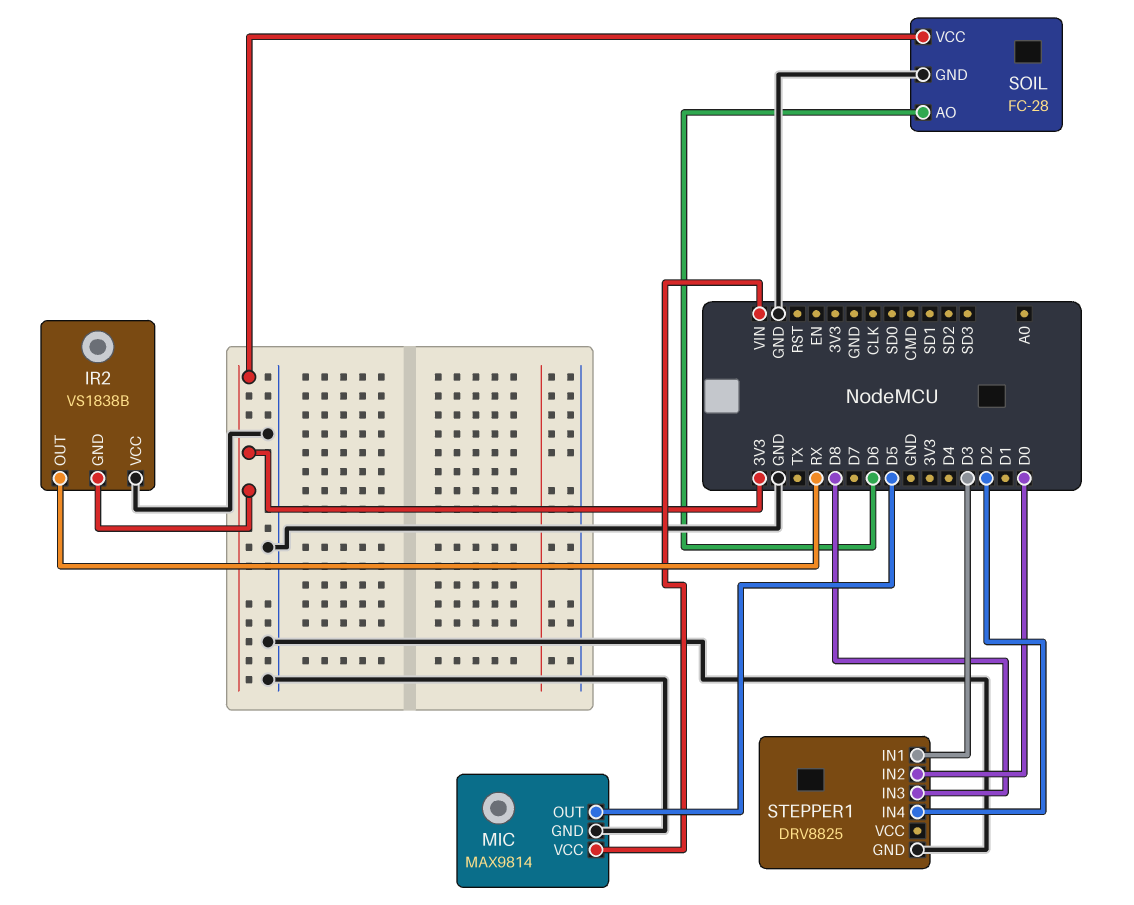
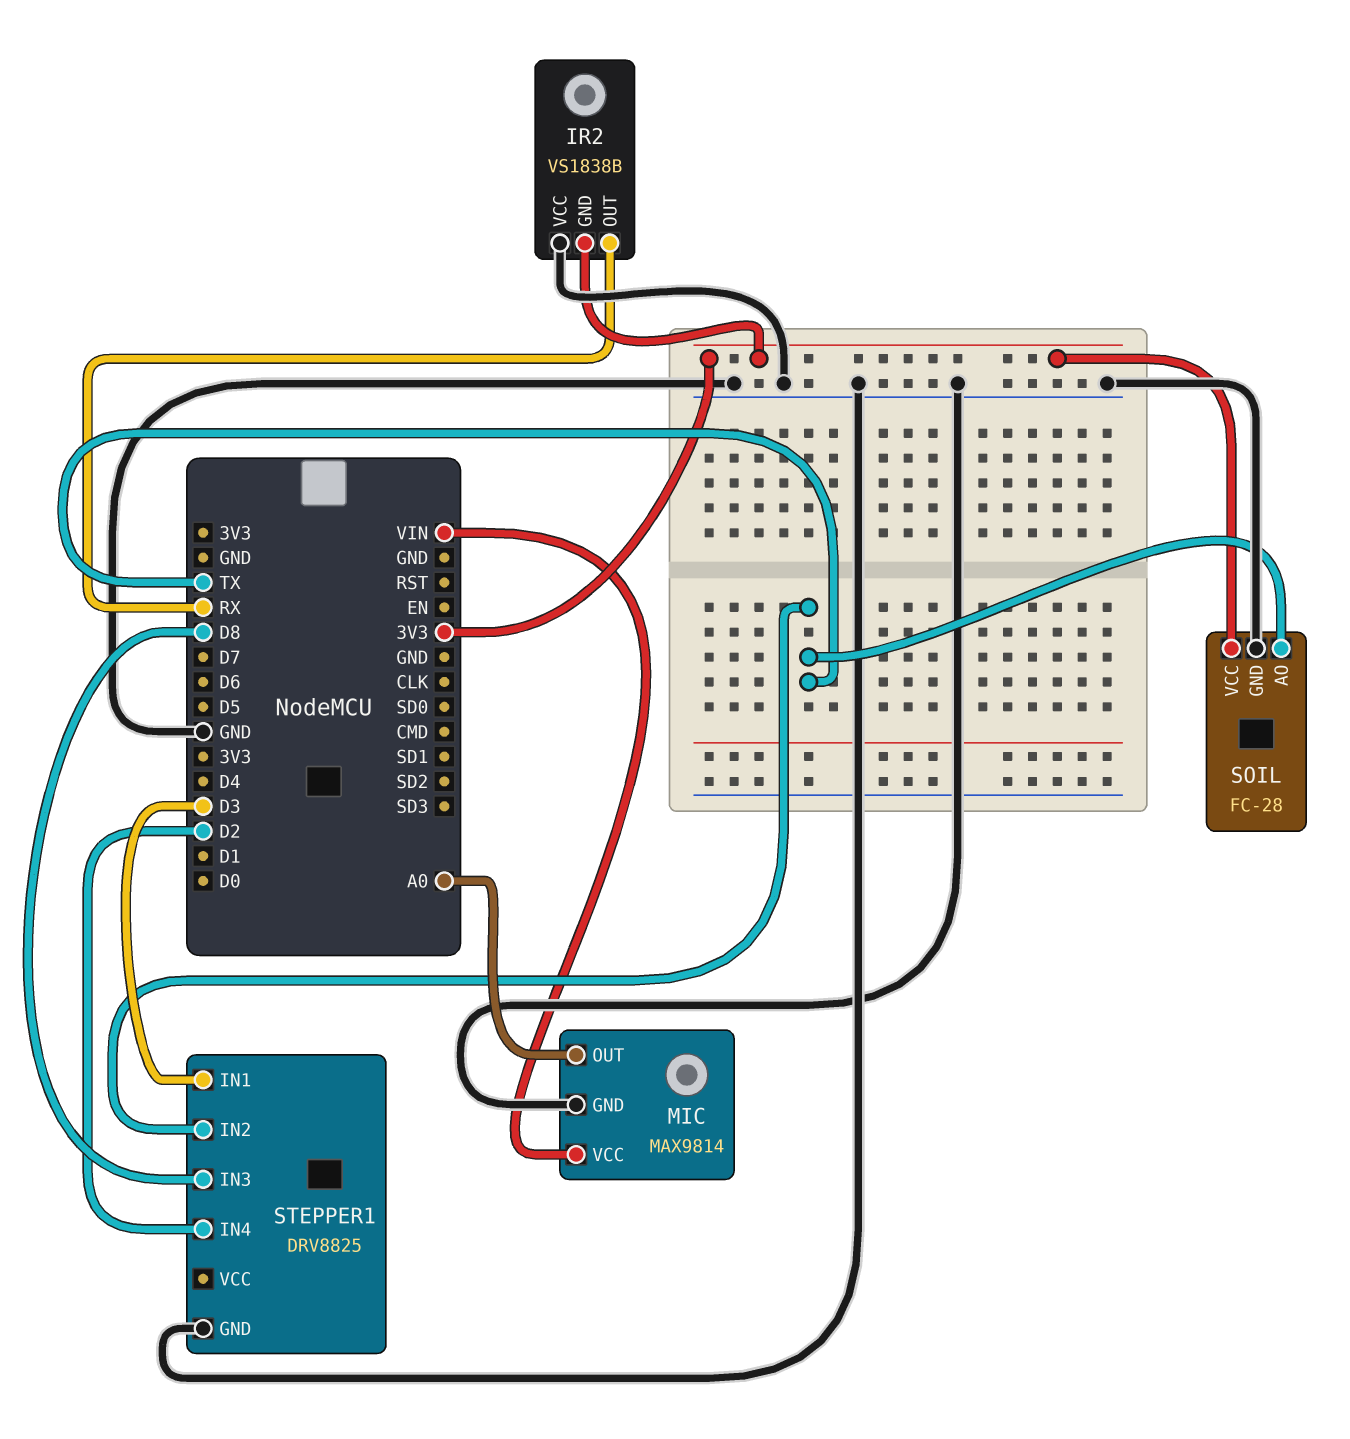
MIC pin OUT: D5 -> A0
SOIL pin AO: D6 -> TX
STEPPER1 pin IN2: D0 -> TX

